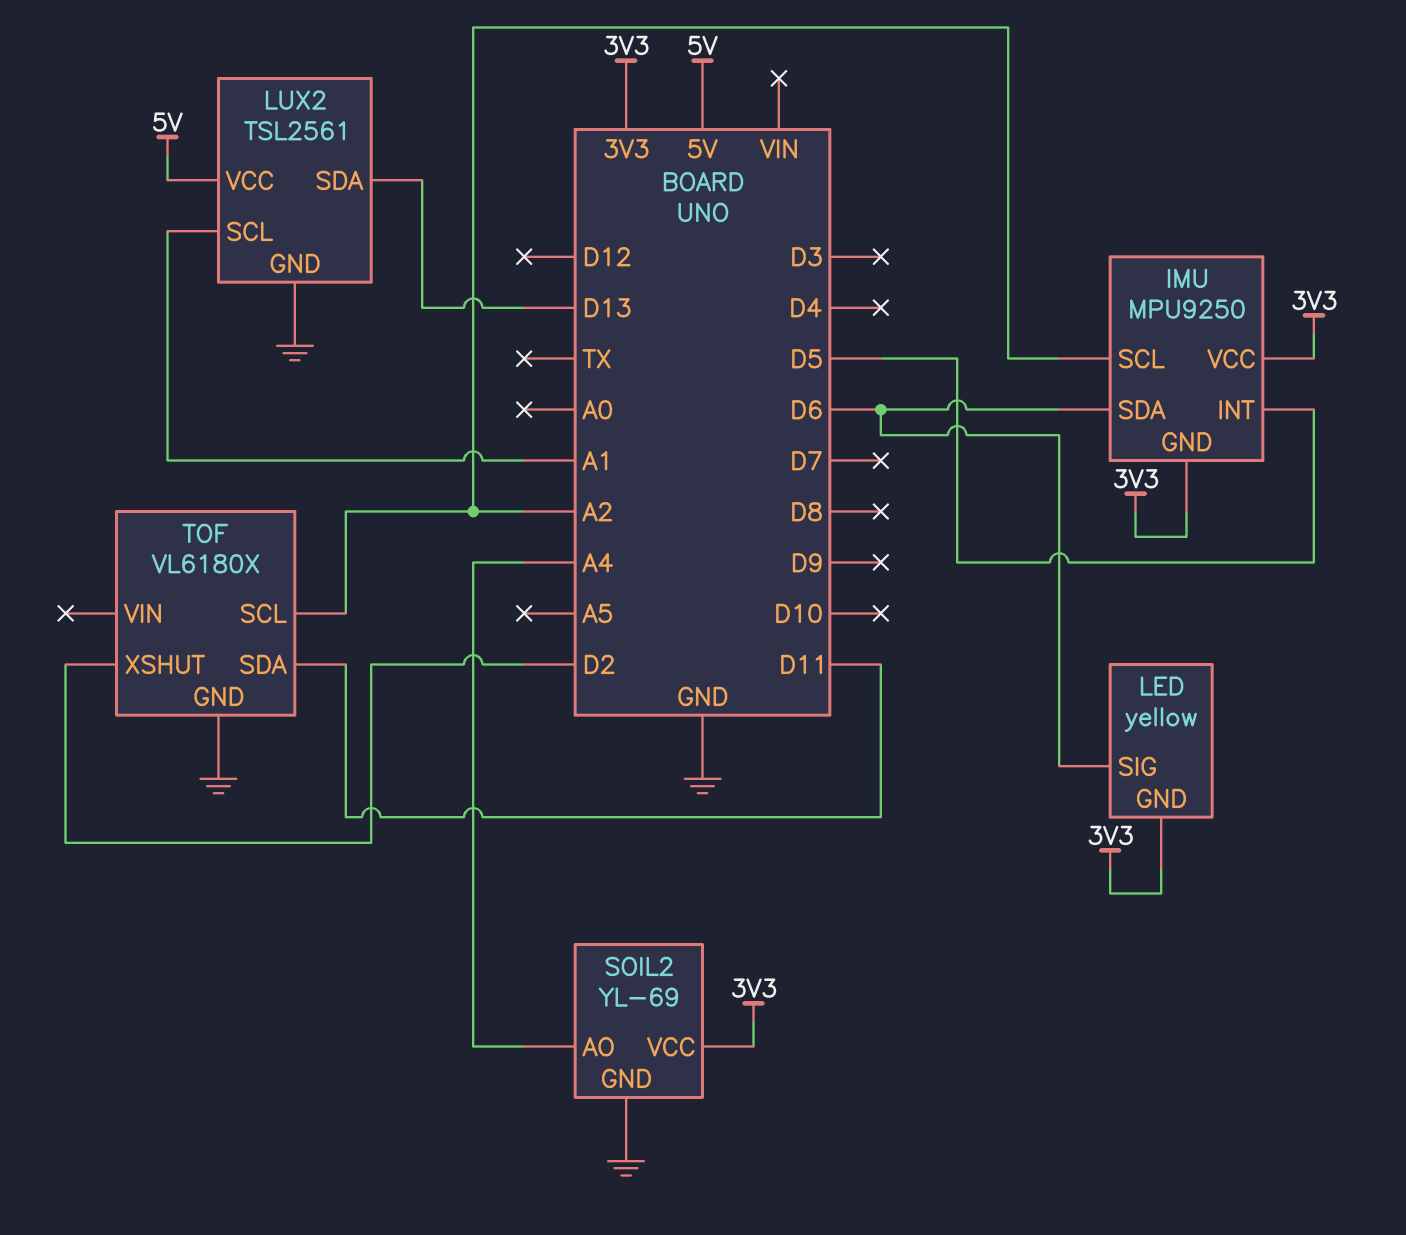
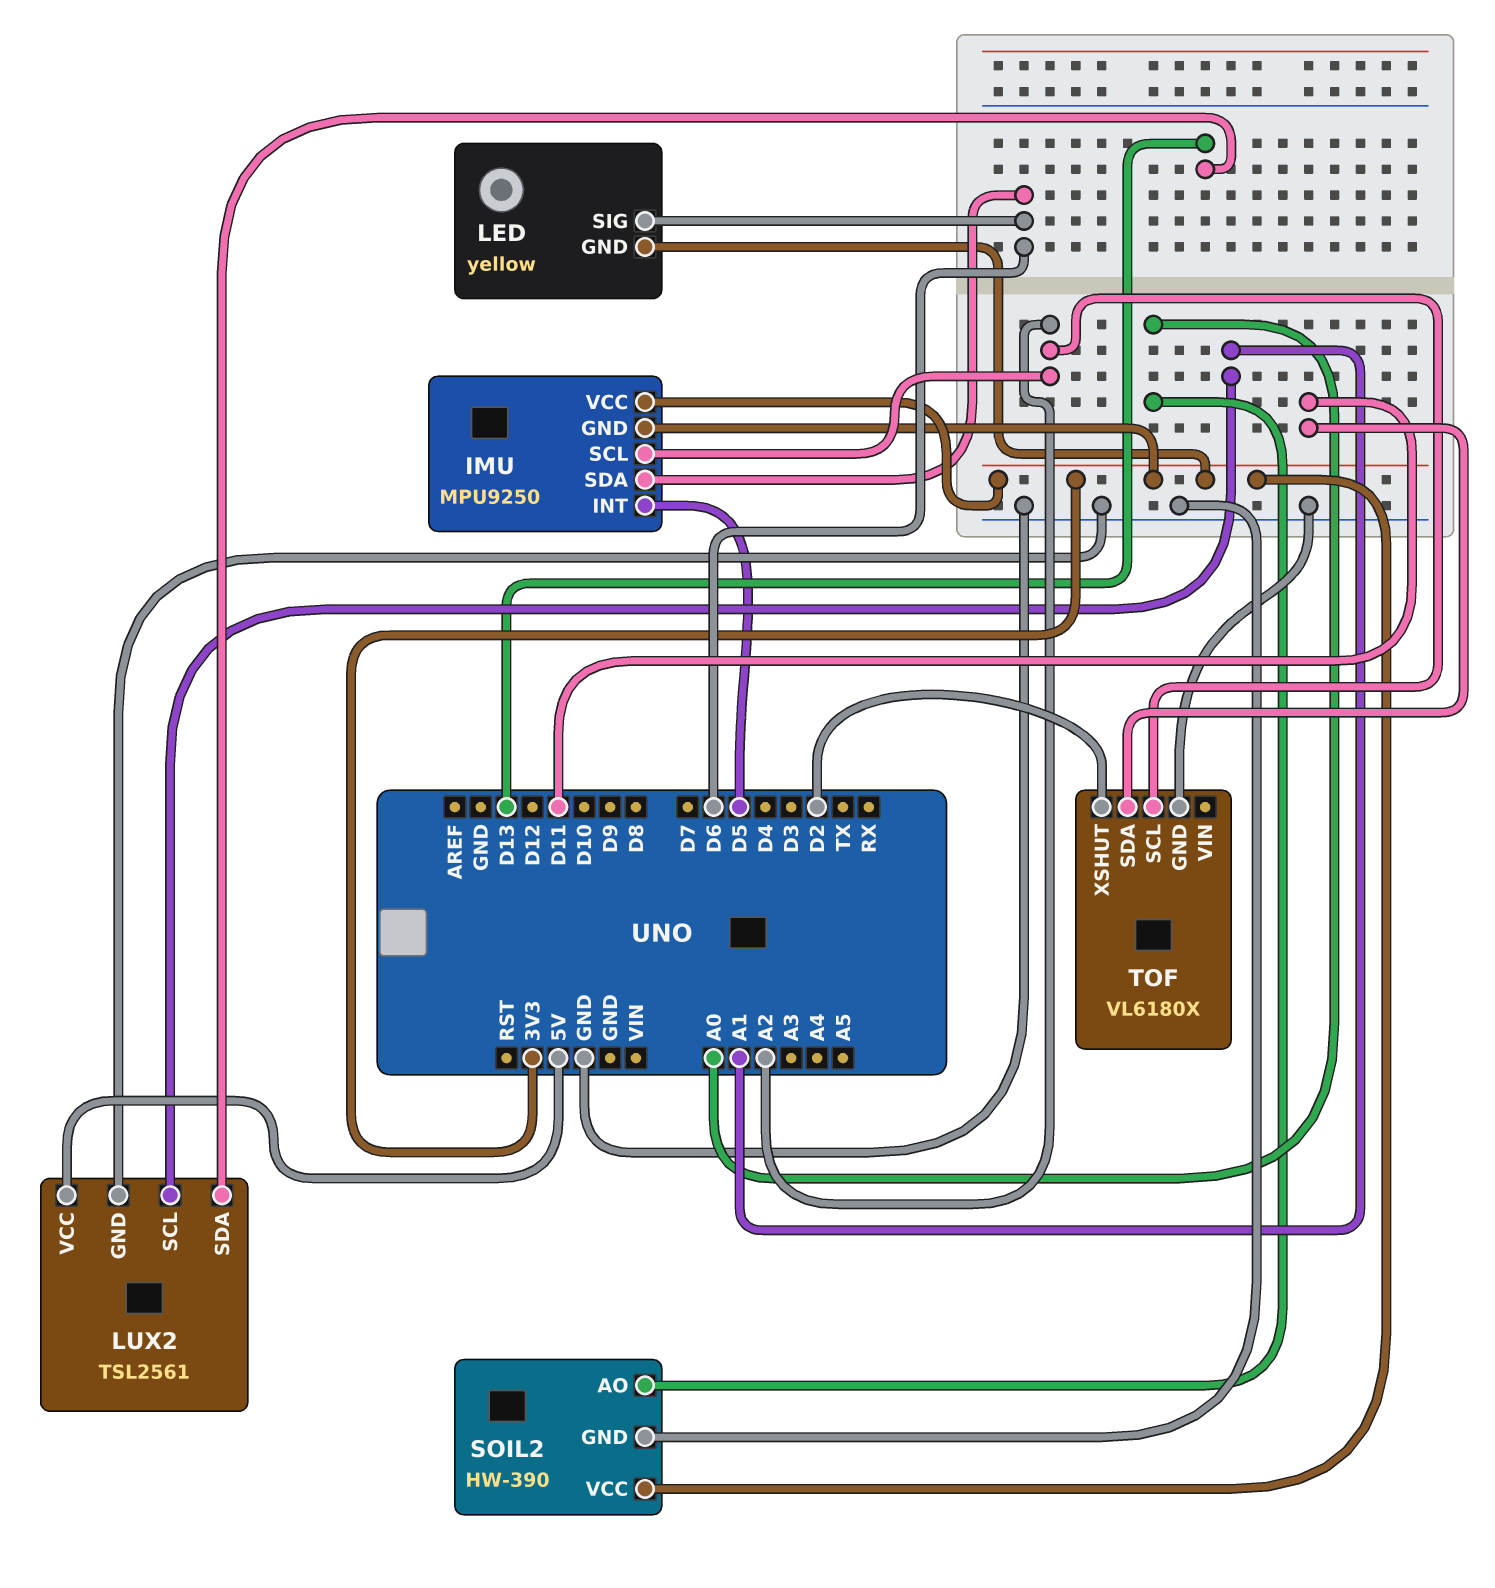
SOIL2: YL-69 -> HW-390
SOIL2 pin AO: A4 -> A0

